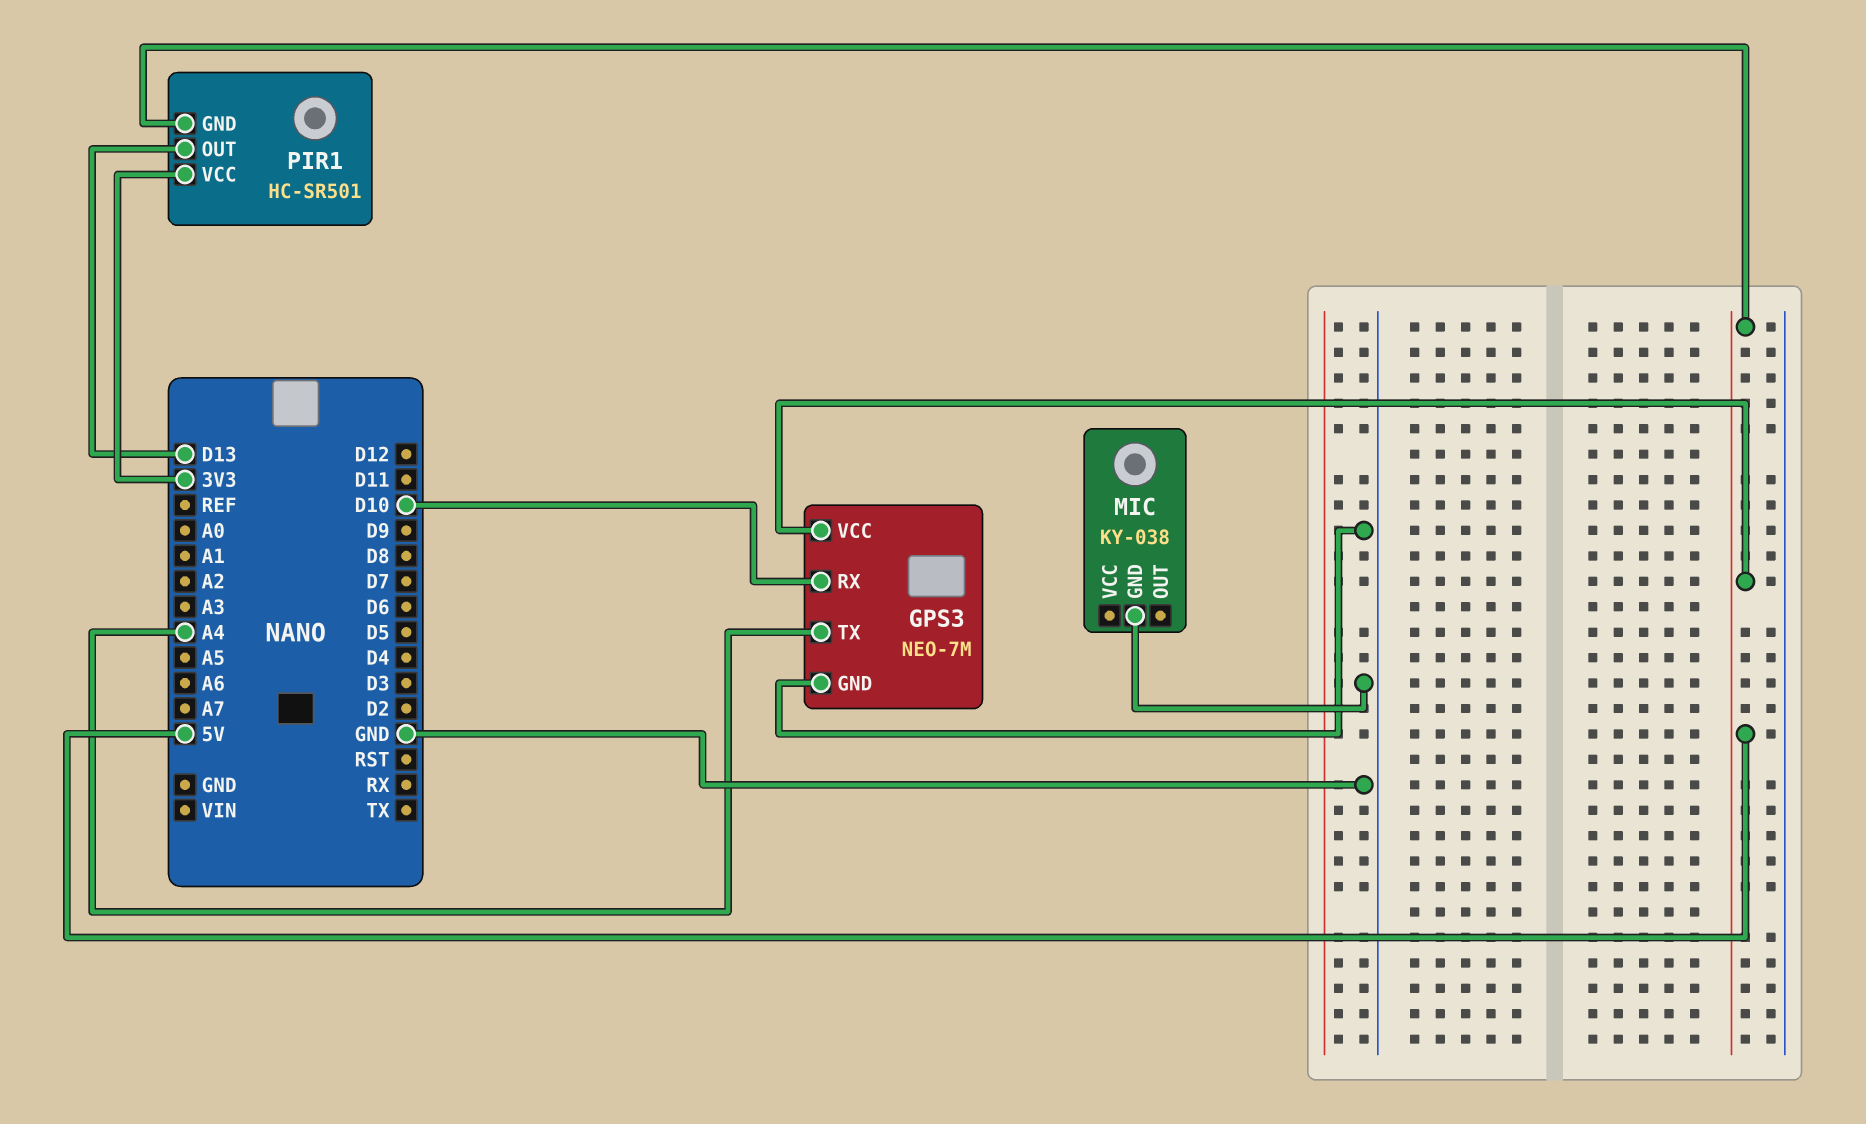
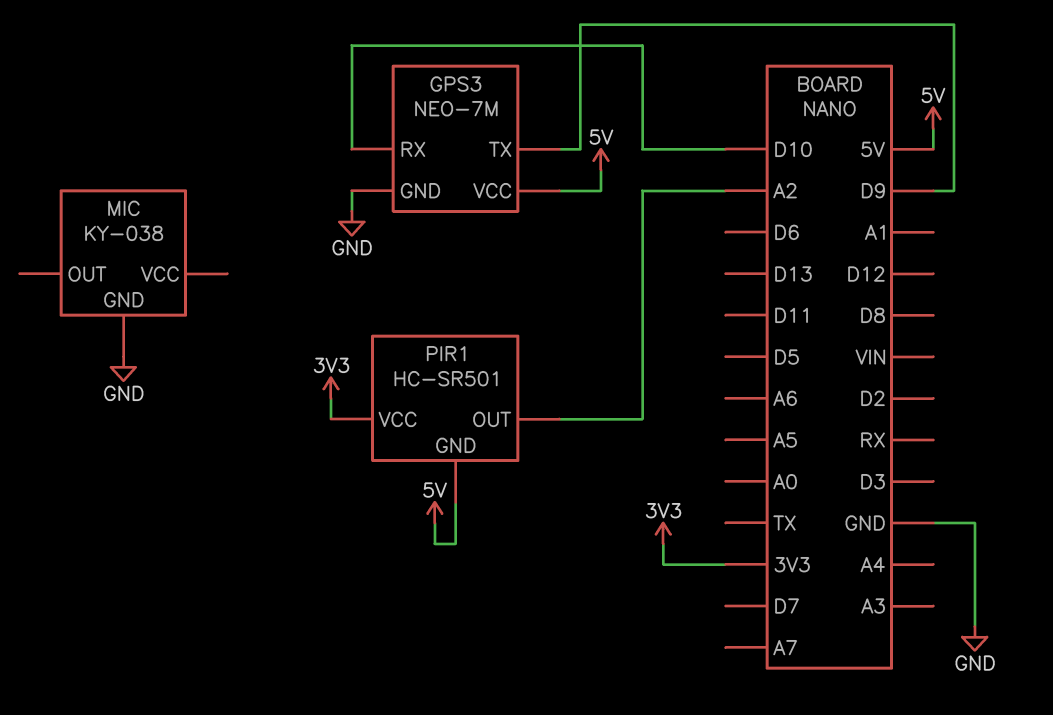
GPS3 pin TX: A4 -> D9
PIR1 pin OUT: D13 -> A2

